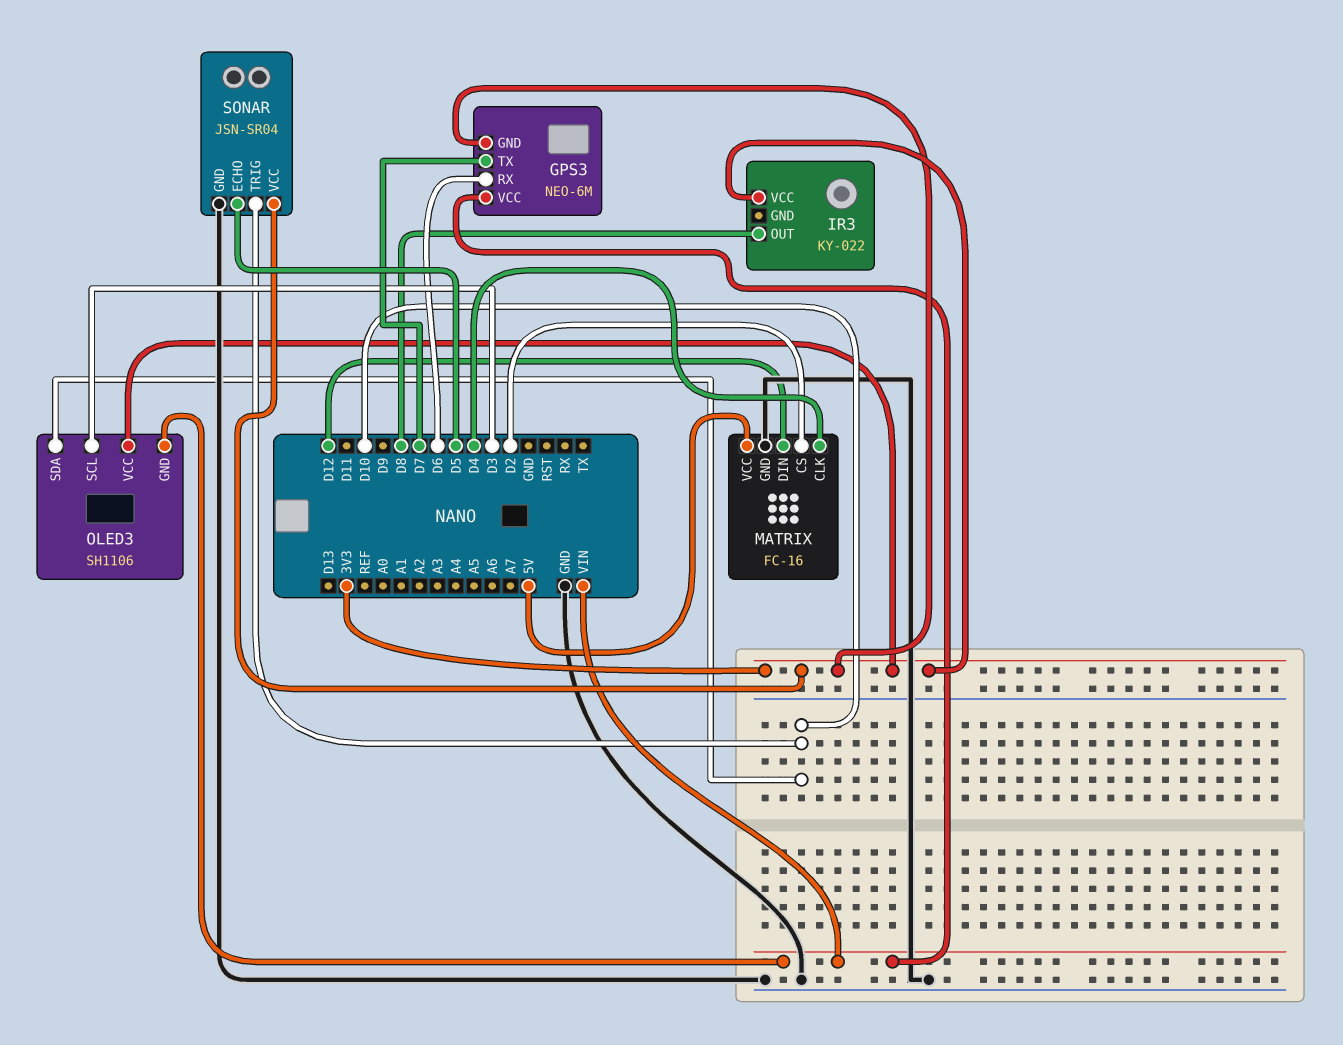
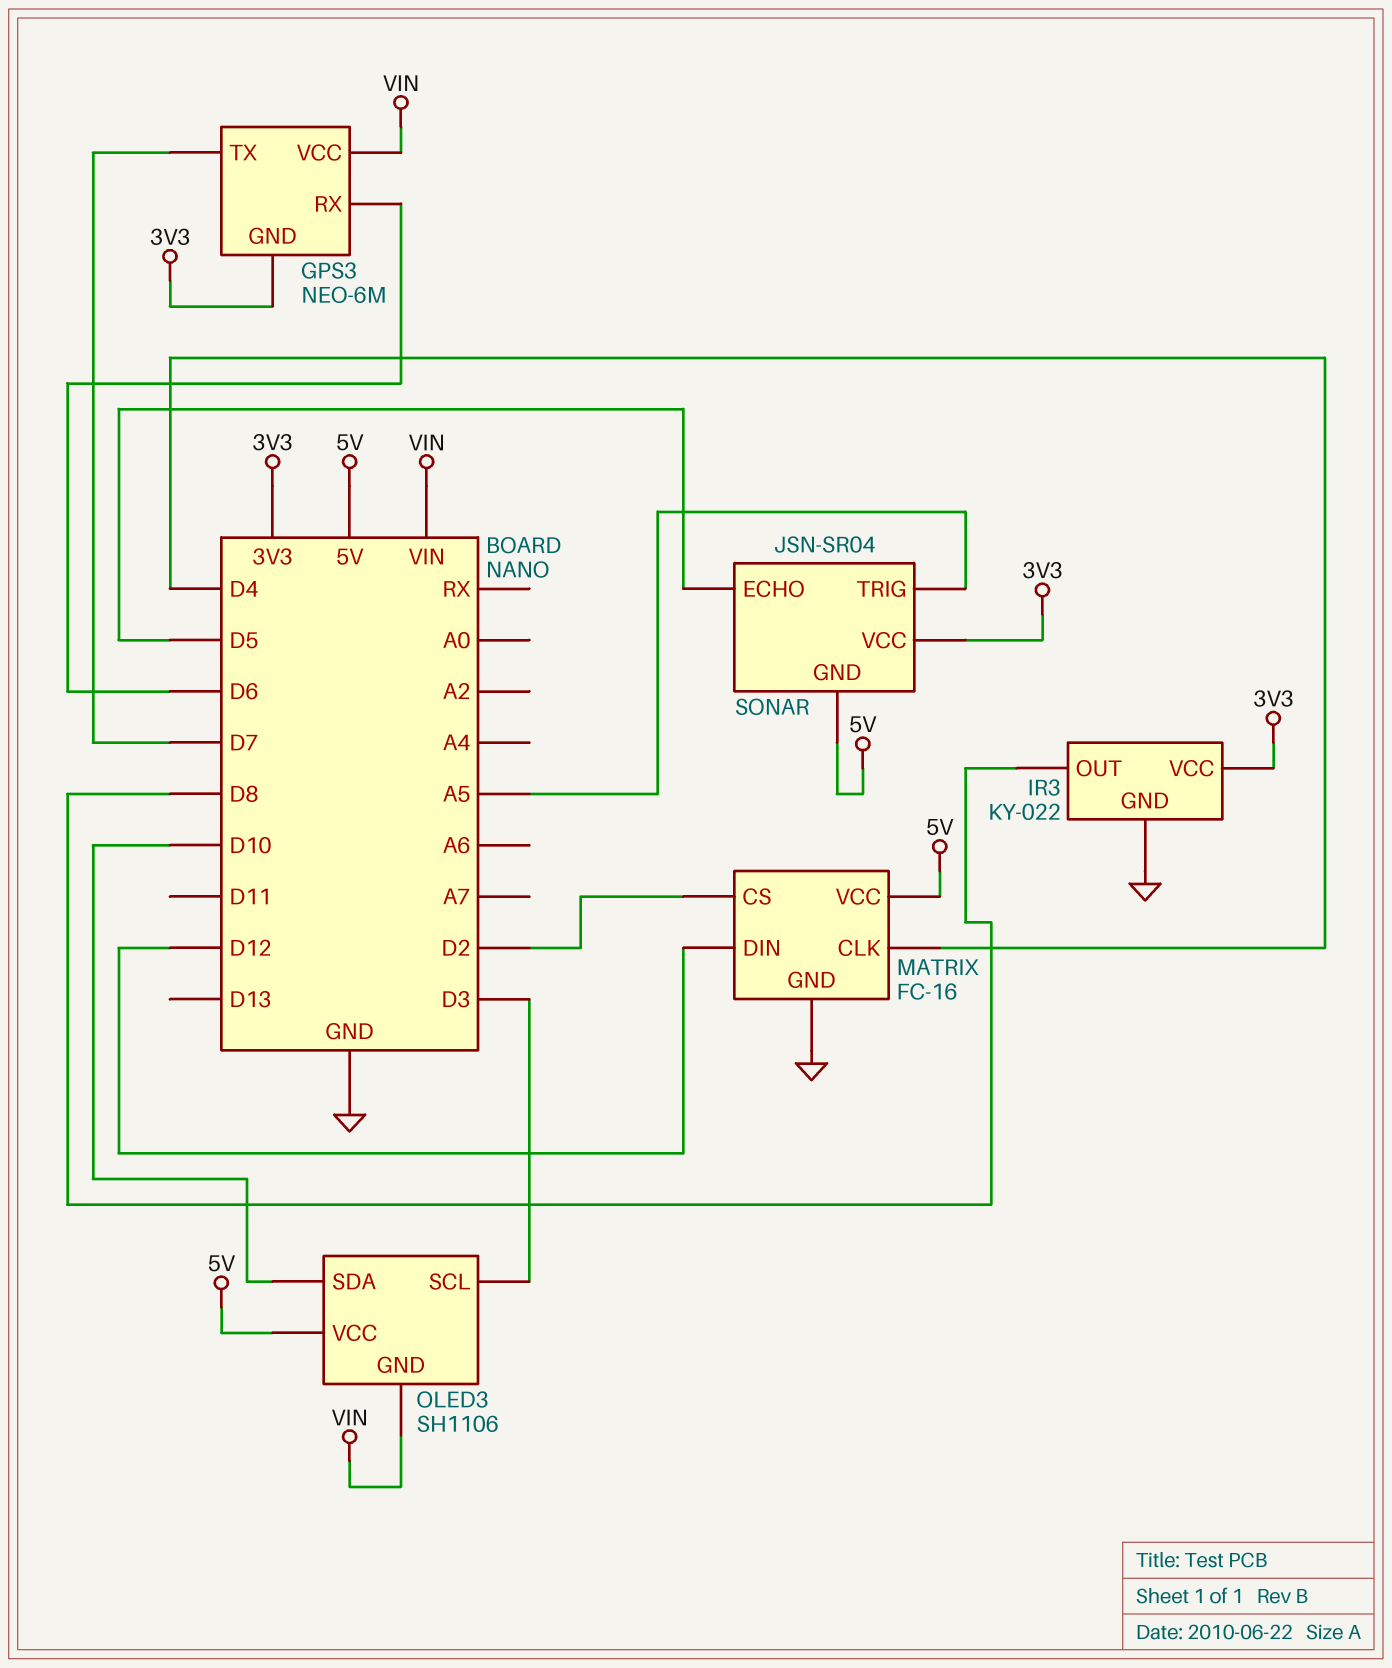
IR3 pin GND: none -> GND
OLED3 pin VCC: 3V3 -> 5V
SONAR pin GND: GND -> 5V
SONAR pin TRIG: D10 -> A5

